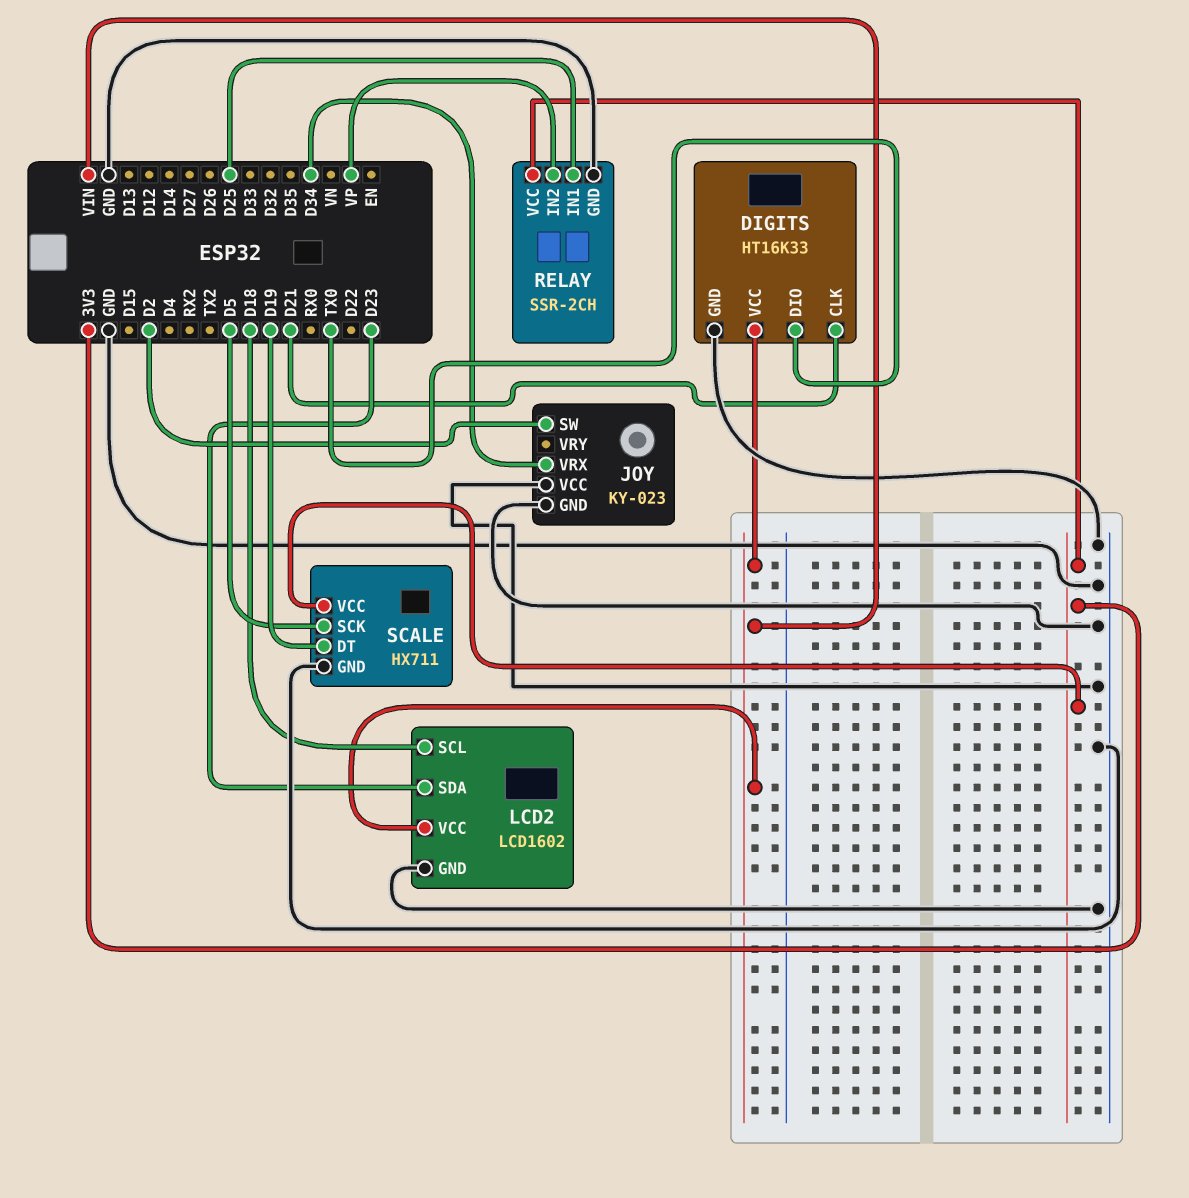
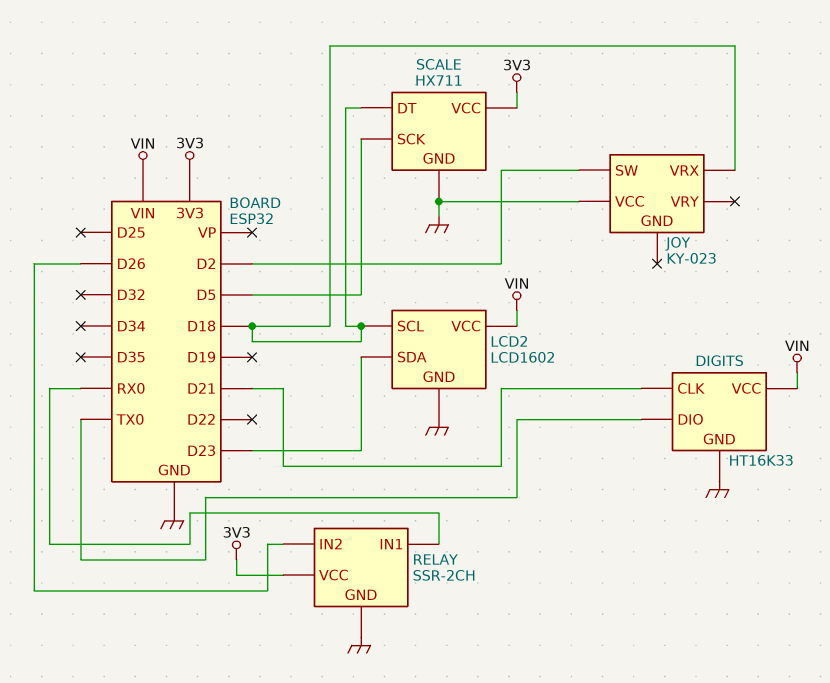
JOY pin GND: GND -> none
JOY pin VRX: D34 -> D18
RELAY pin IN1: D25 -> RX0
RELAY pin IN2: VP -> D26
SCALE pin DT: D19 -> D18

